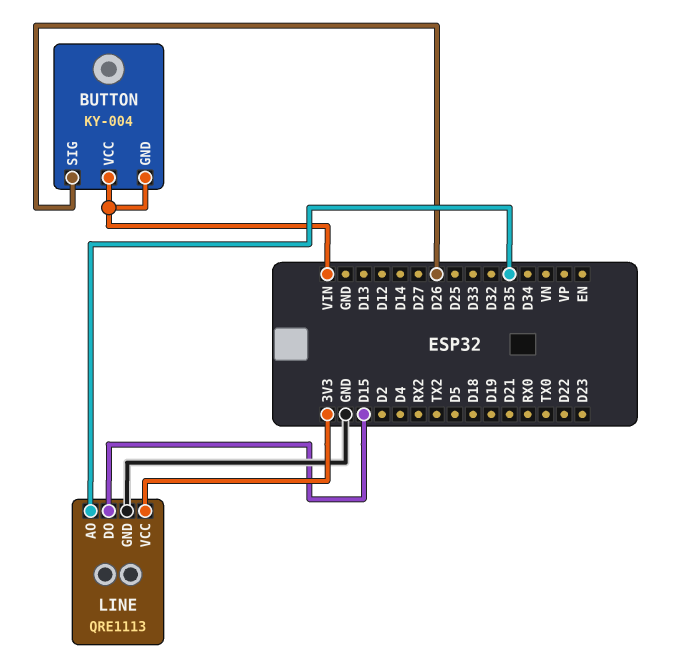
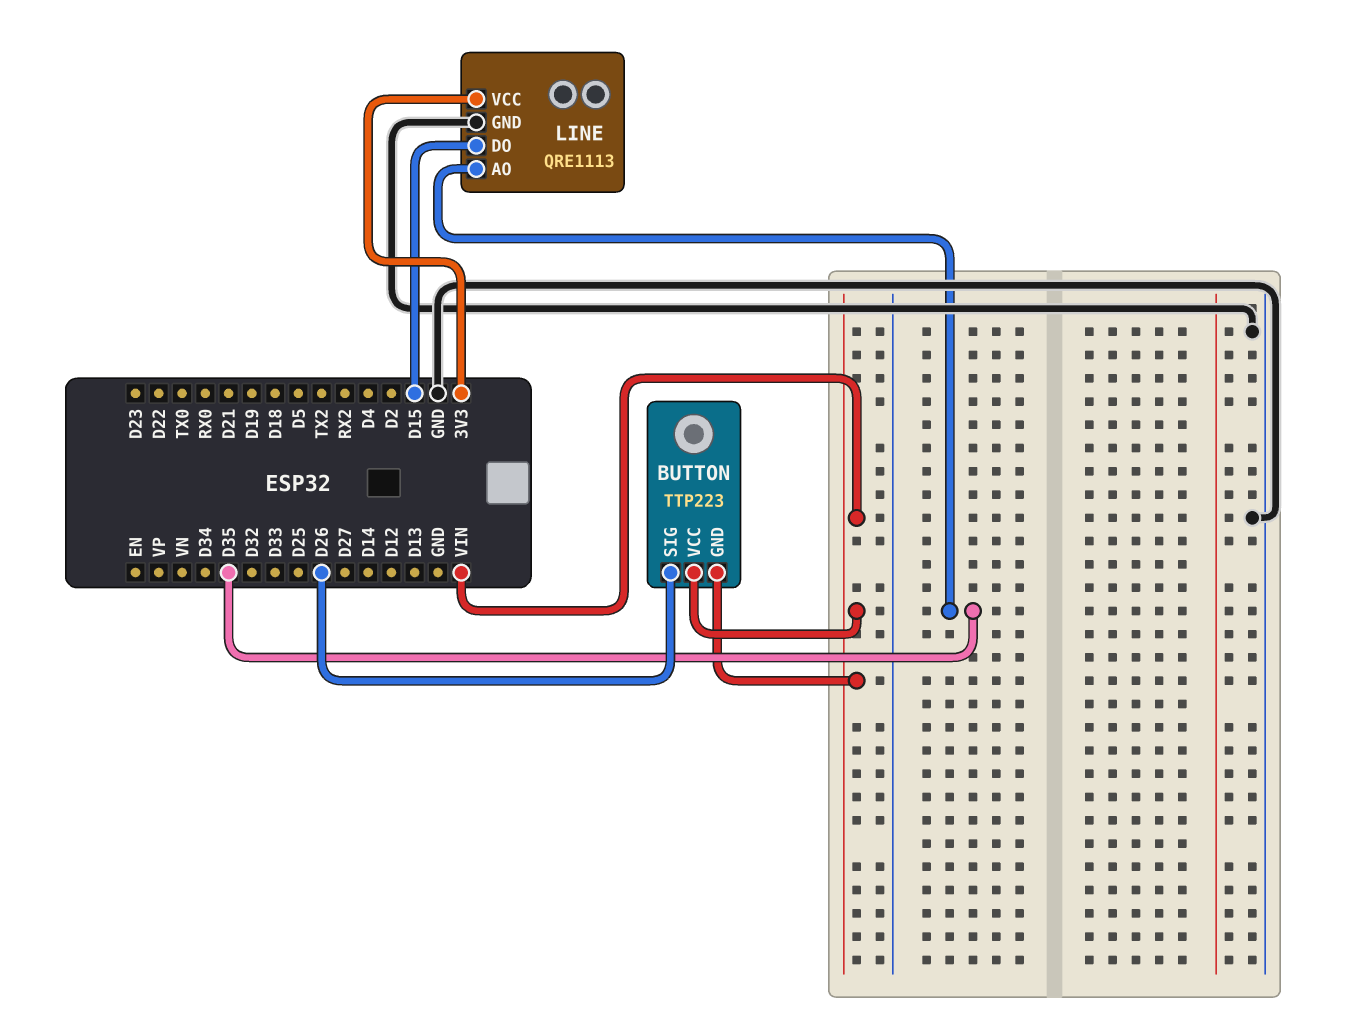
BUTTON: KY-004 -> TTP223

